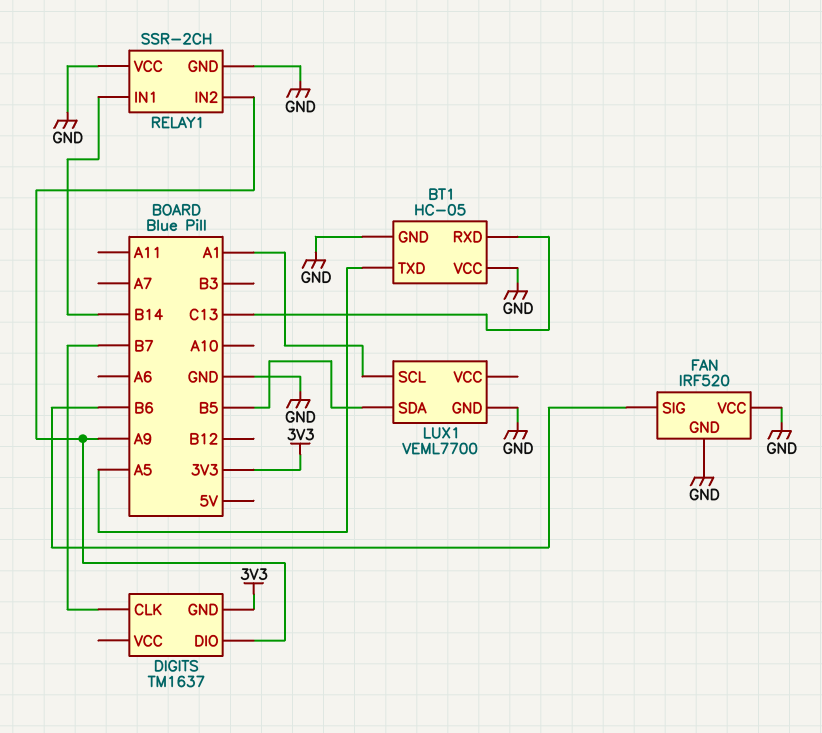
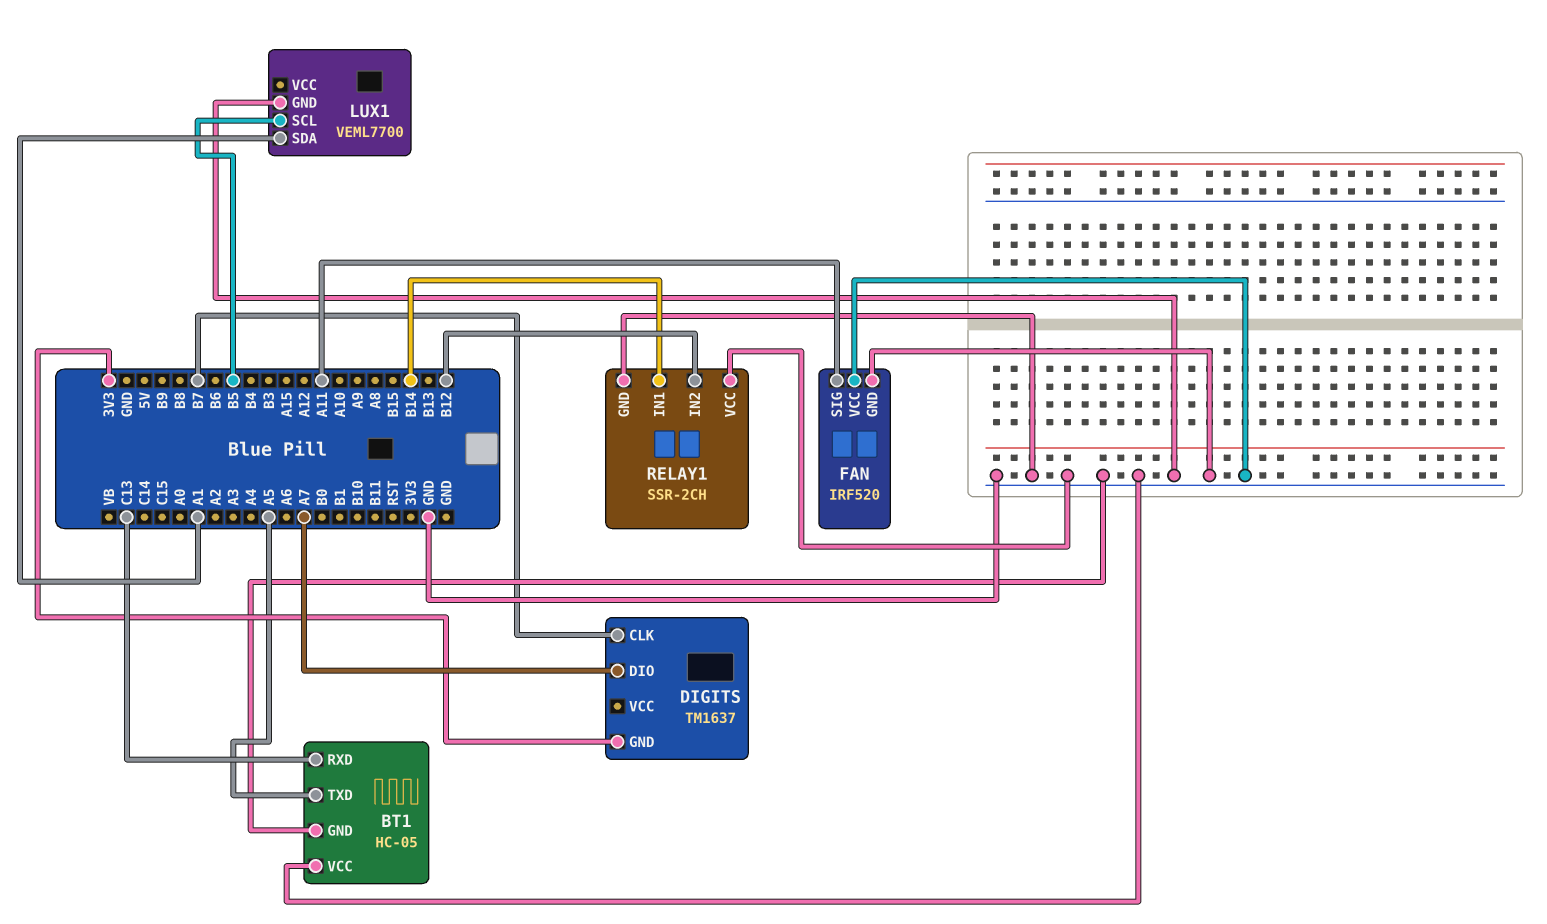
DIGITS pin DIO: A9 -> A7
FAN pin SIG: B6 -> A11
LUX1 pin SCL: A1 -> B5
LUX1 pin SDA: B5 -> A1
RELAY1 pin IN2: A9 -> B12

